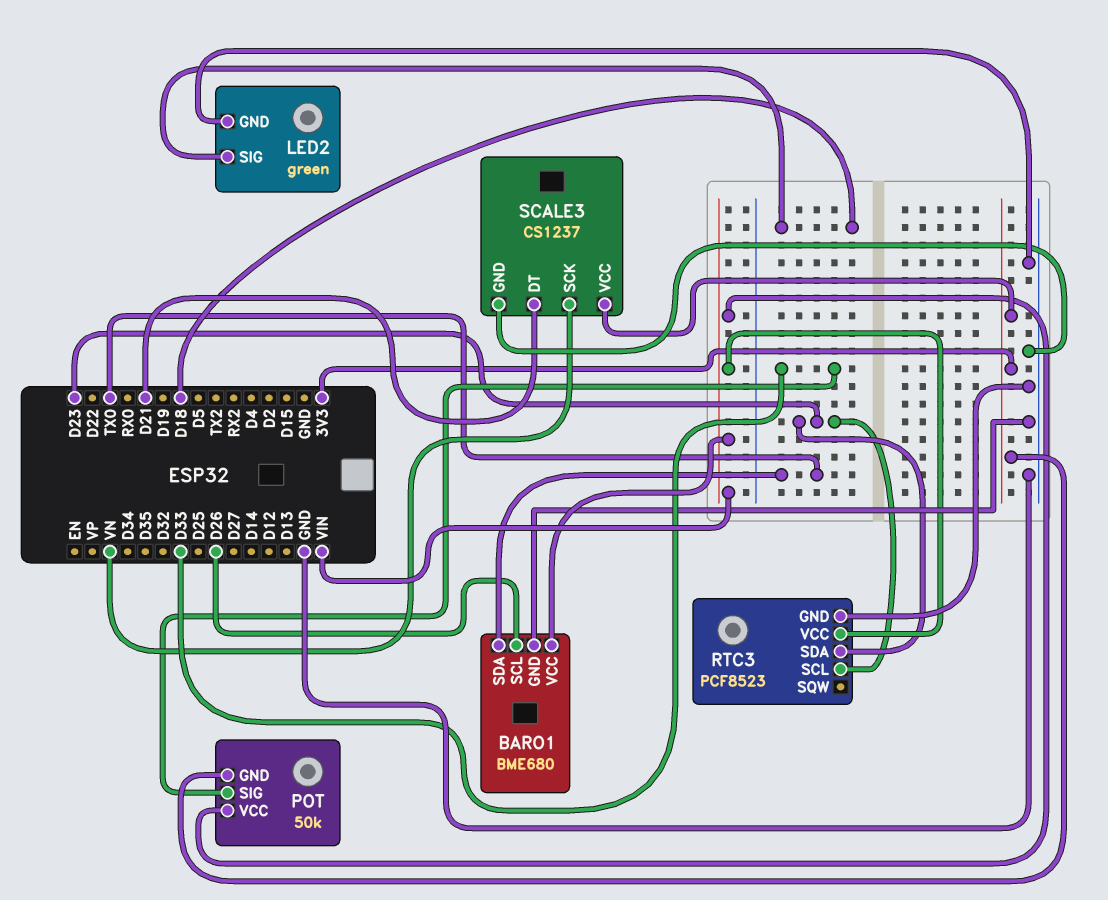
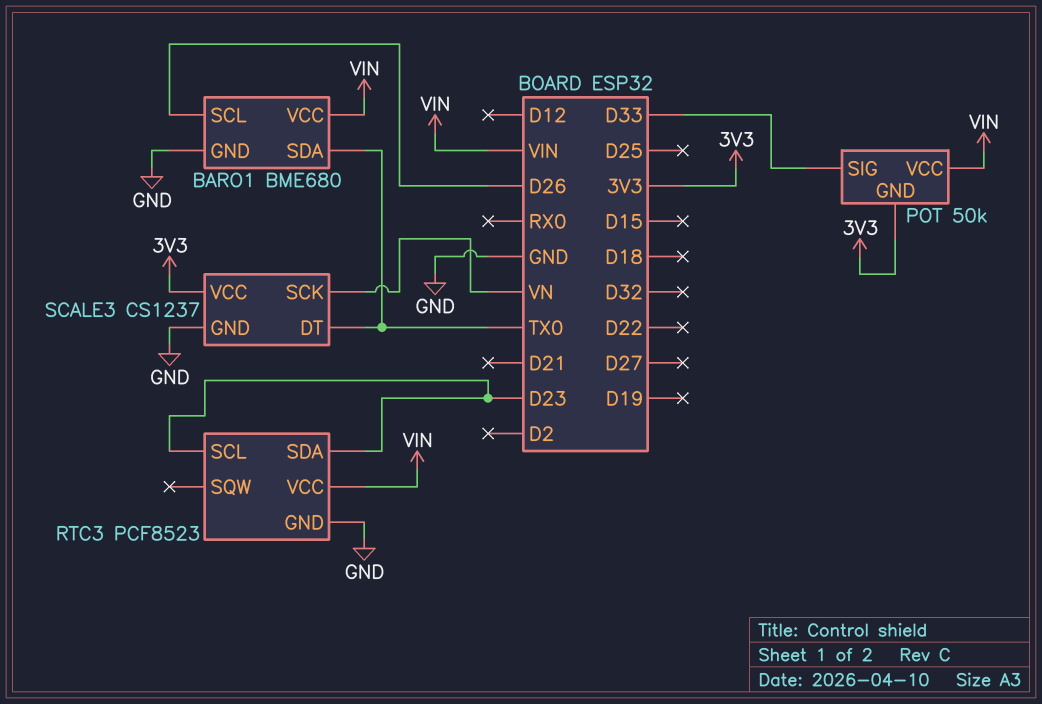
LED2: green -> none
LED2 pin GND: GND -> none
LED2 pin SIG: D18 -> none
SCALE3 pin DT: D21 -> TX0

